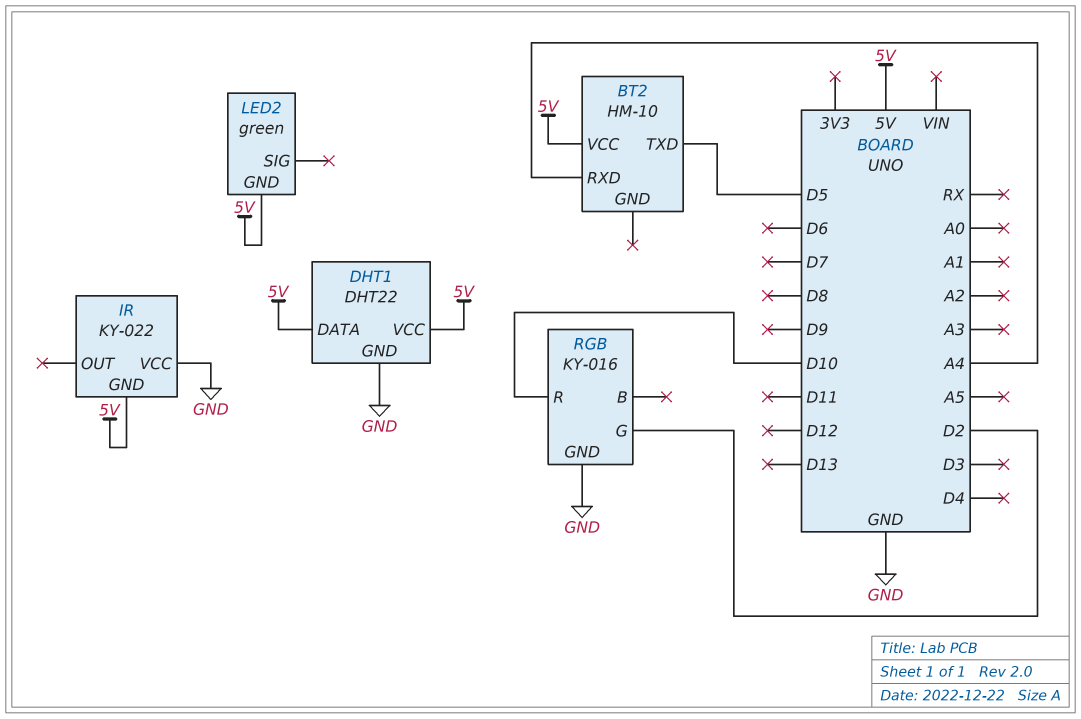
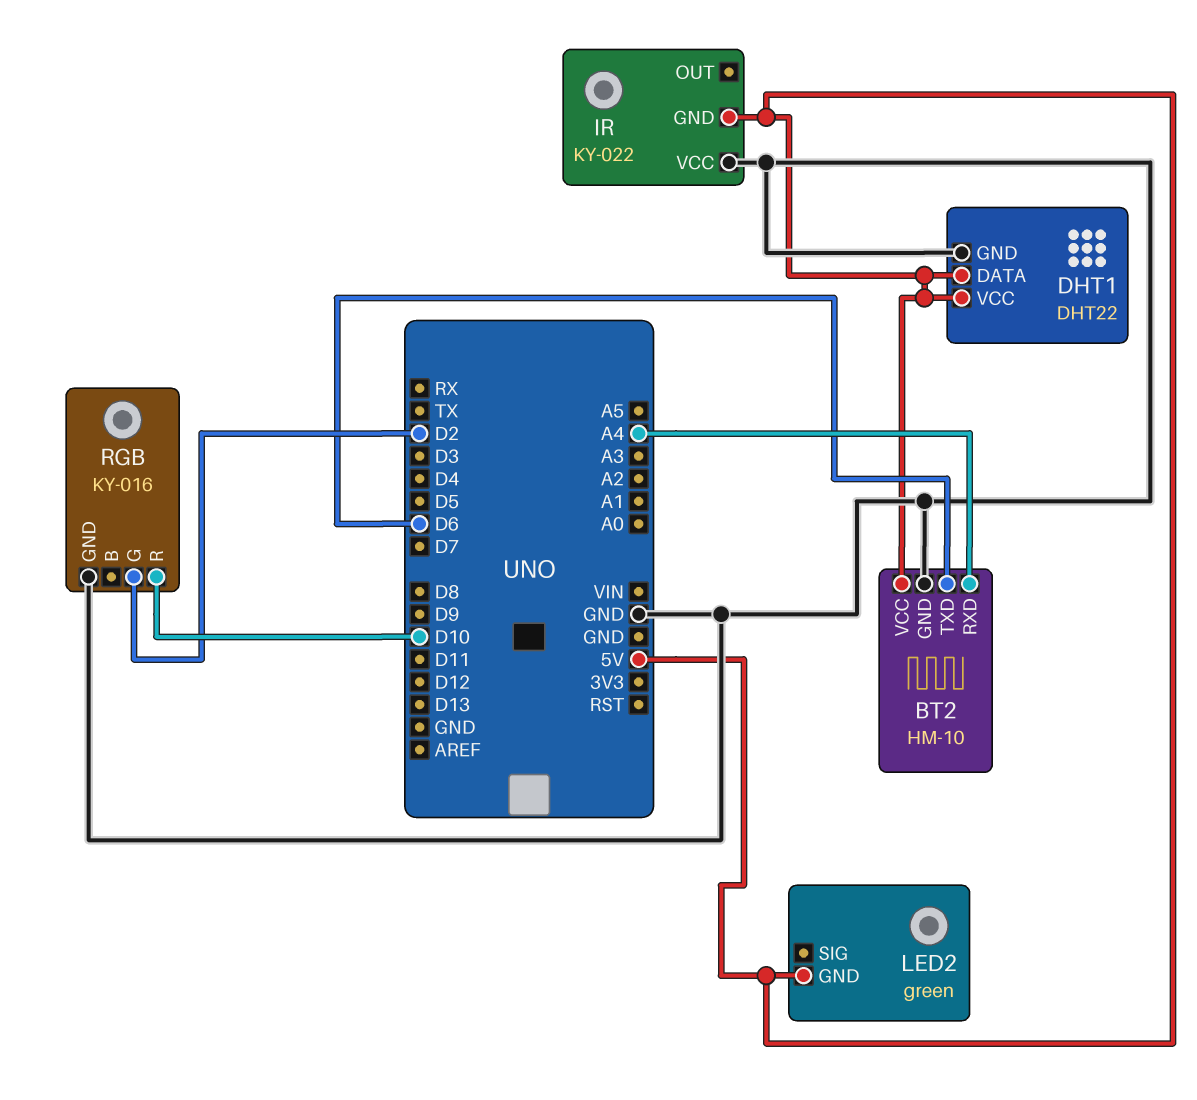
BT2 pin GND: none -> GND
BT2 pin TXD: D5 -> D6

